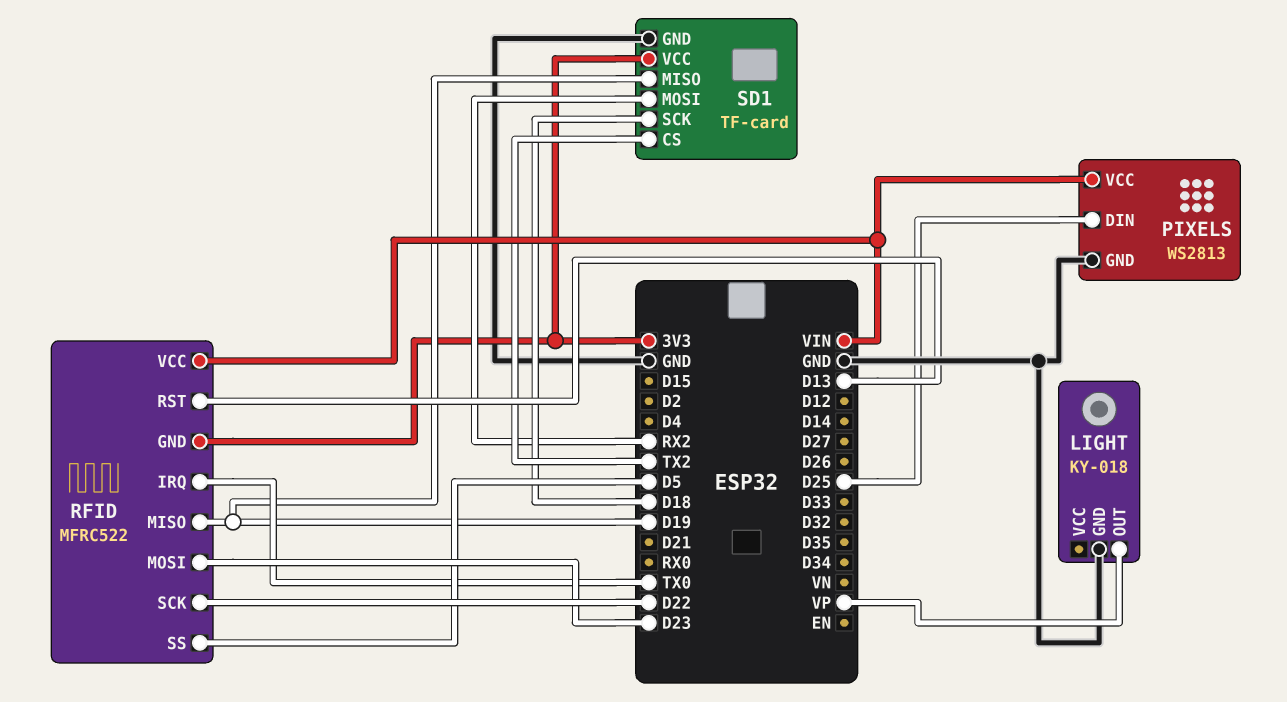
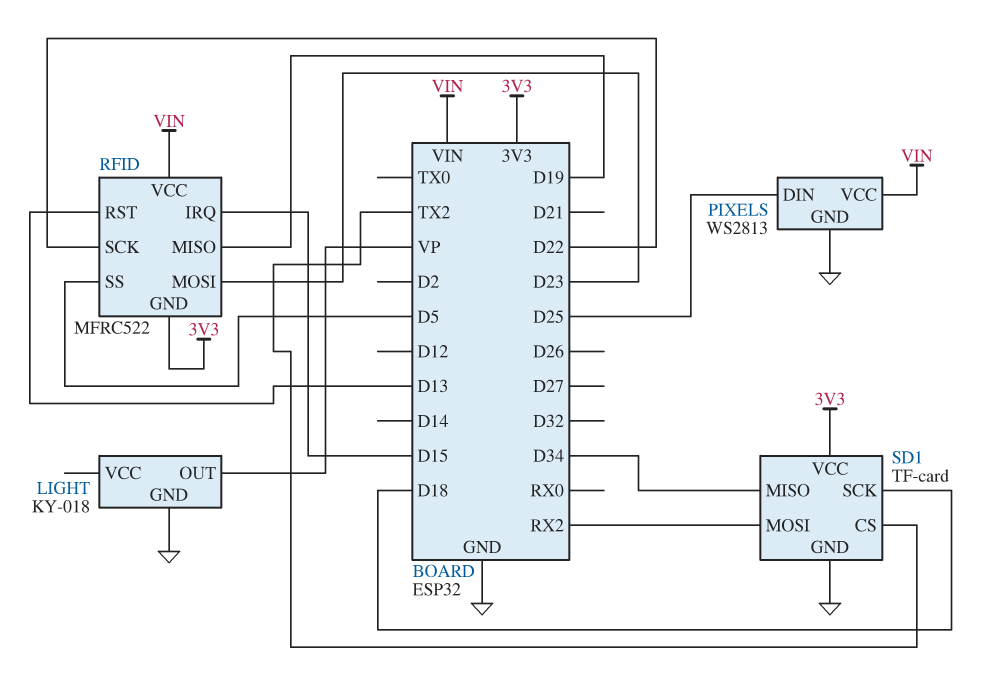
RFID pin IRQ: TX0 -> D15
SD1 pin MISO: D19 -> D34

